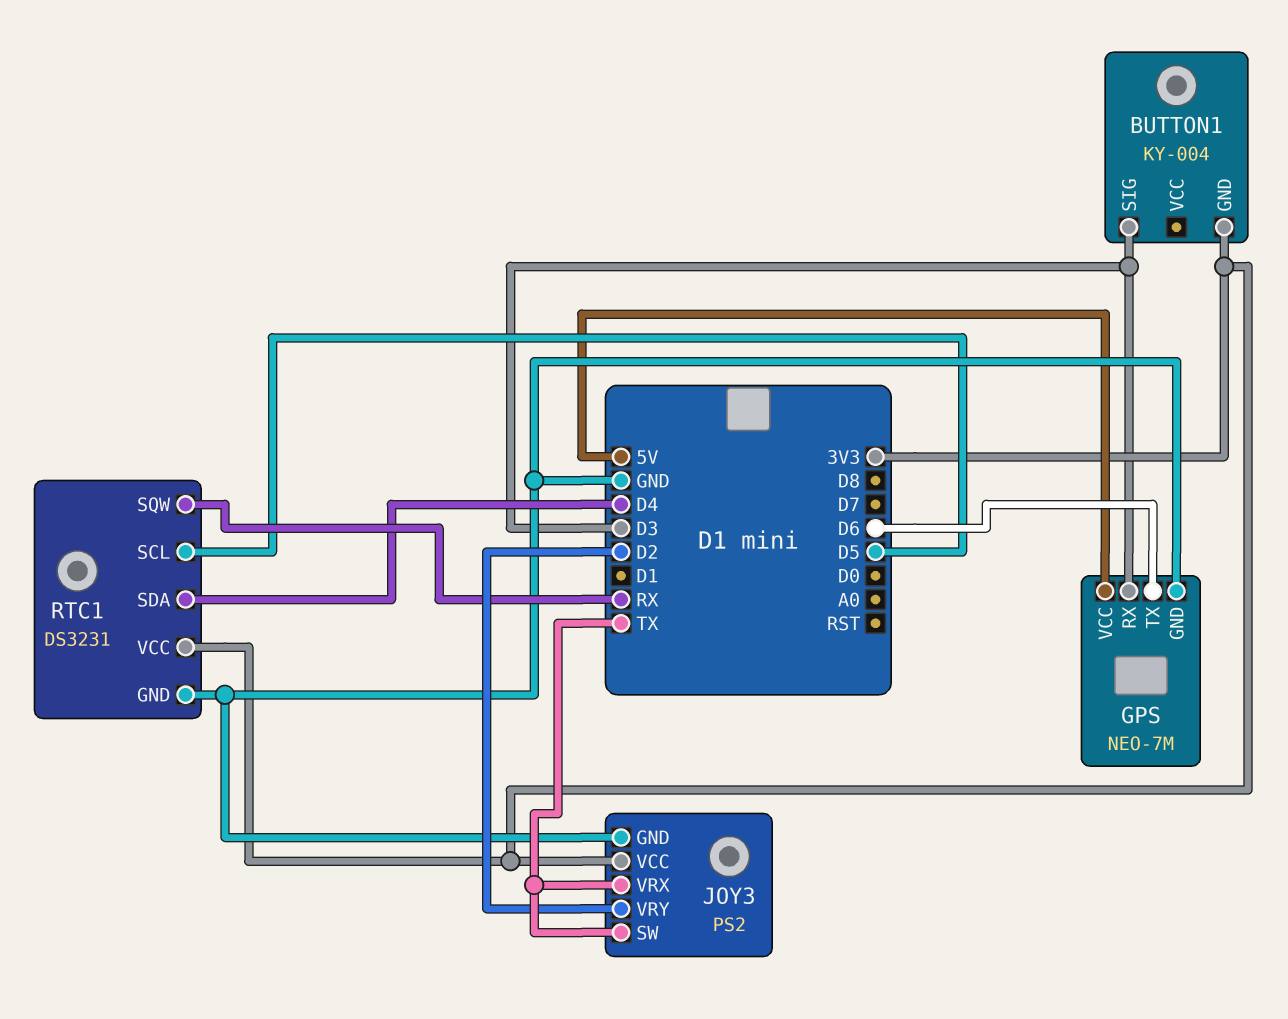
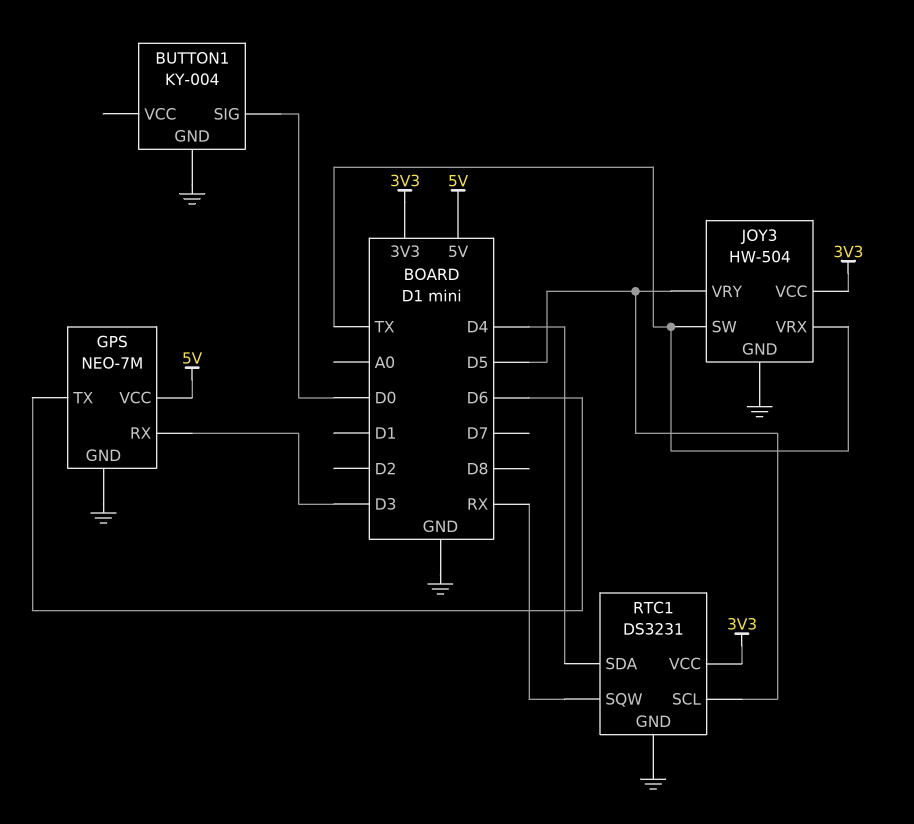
BUTTON1 pin GND: 3V3 -> GND
BUTTON1 pin SIG: D3 -> D0
JOY3: PS2 -> HW-504
JOY3 pin VRY: D2 -> D5

